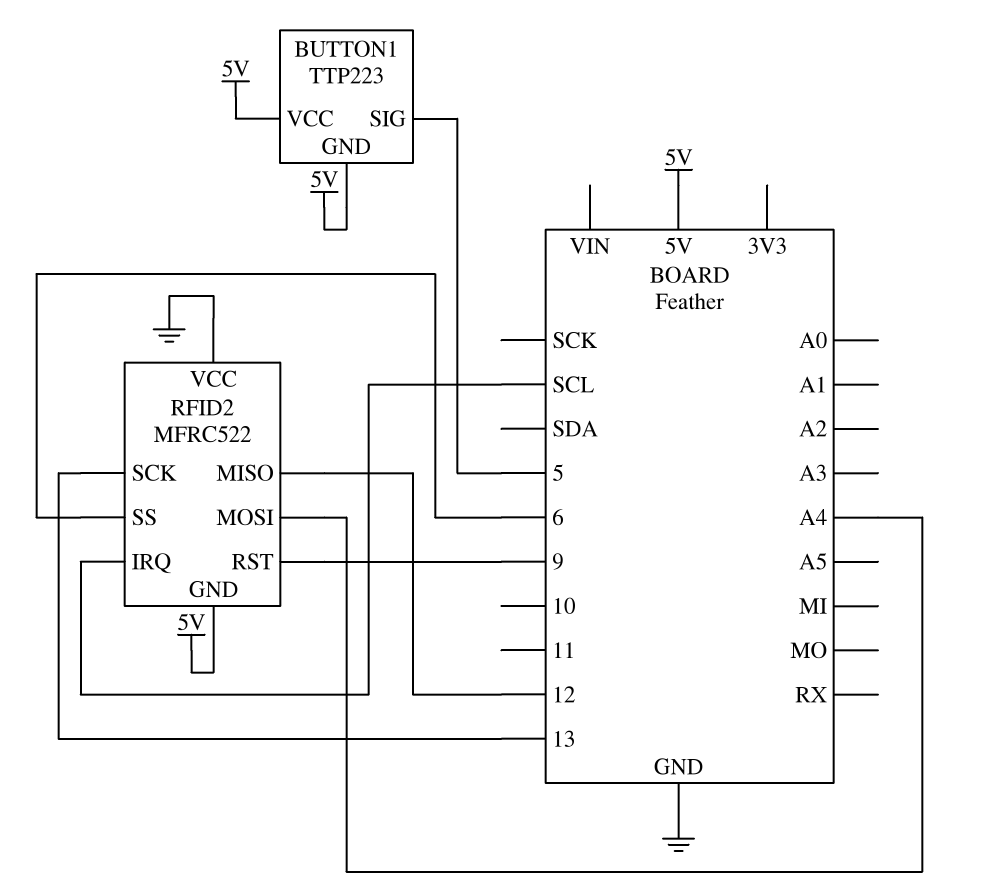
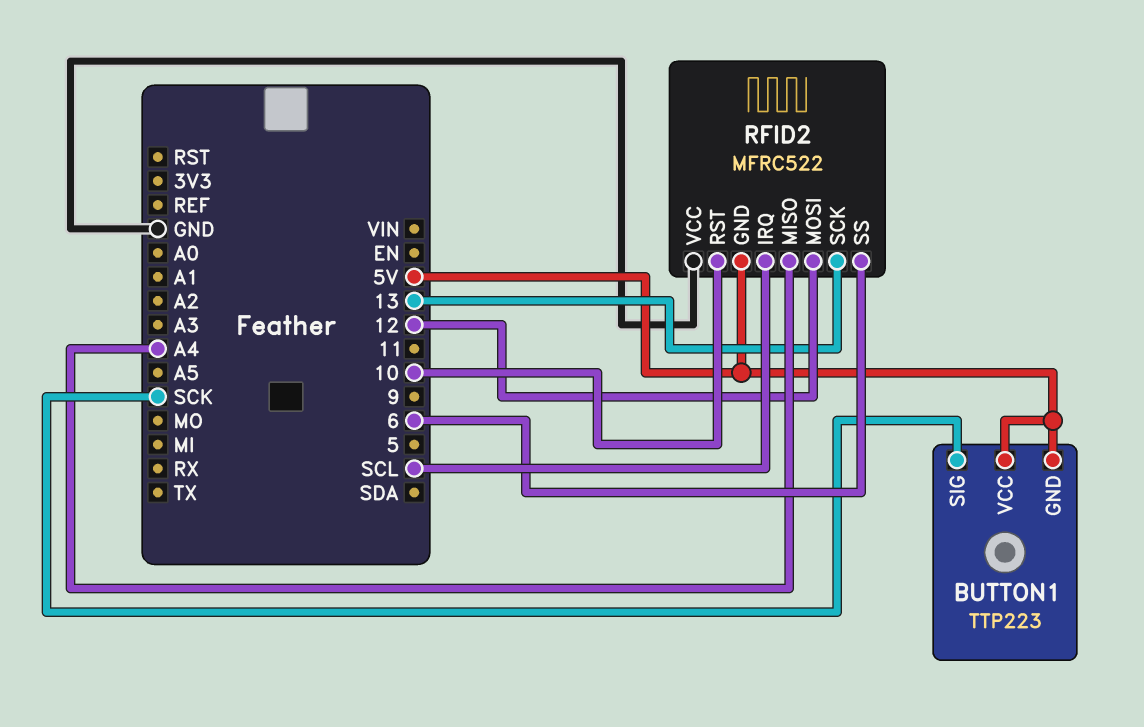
BUTTON1 pin SIG: 5 -> SCK
RFID2 pin MISO: 12 -> A4
RFID2 pin MOSI: A4 -> 12
RFID2 pin RST: 9 -> 10

